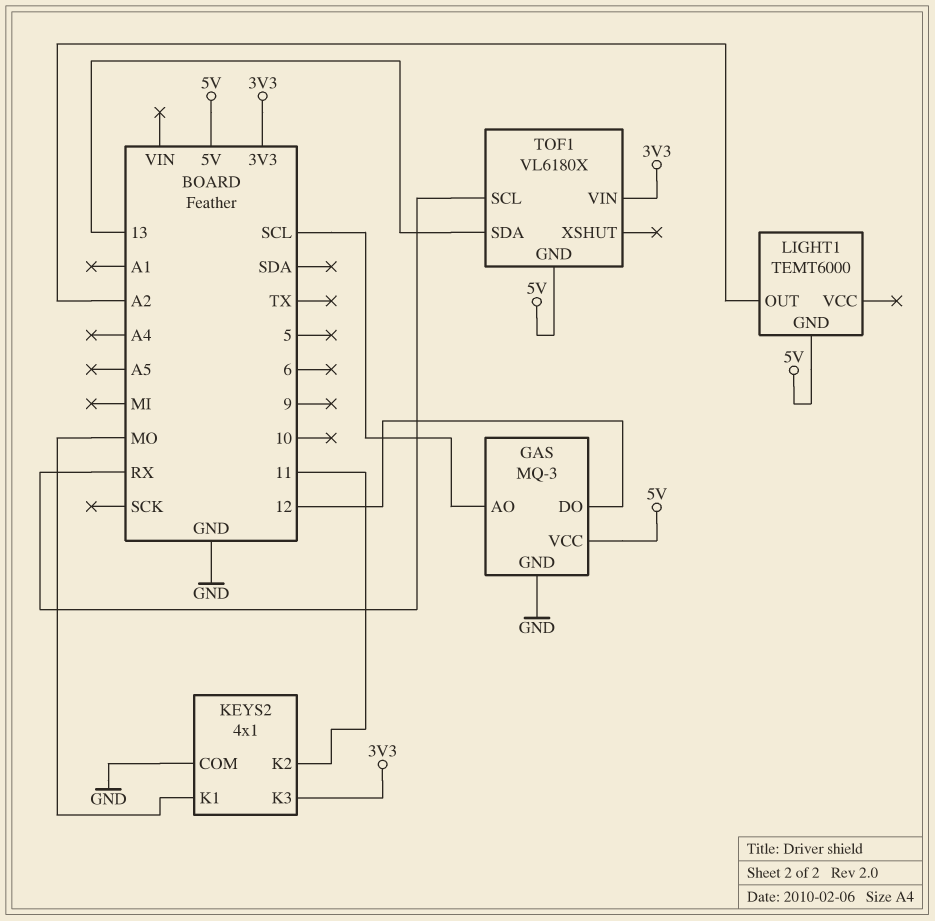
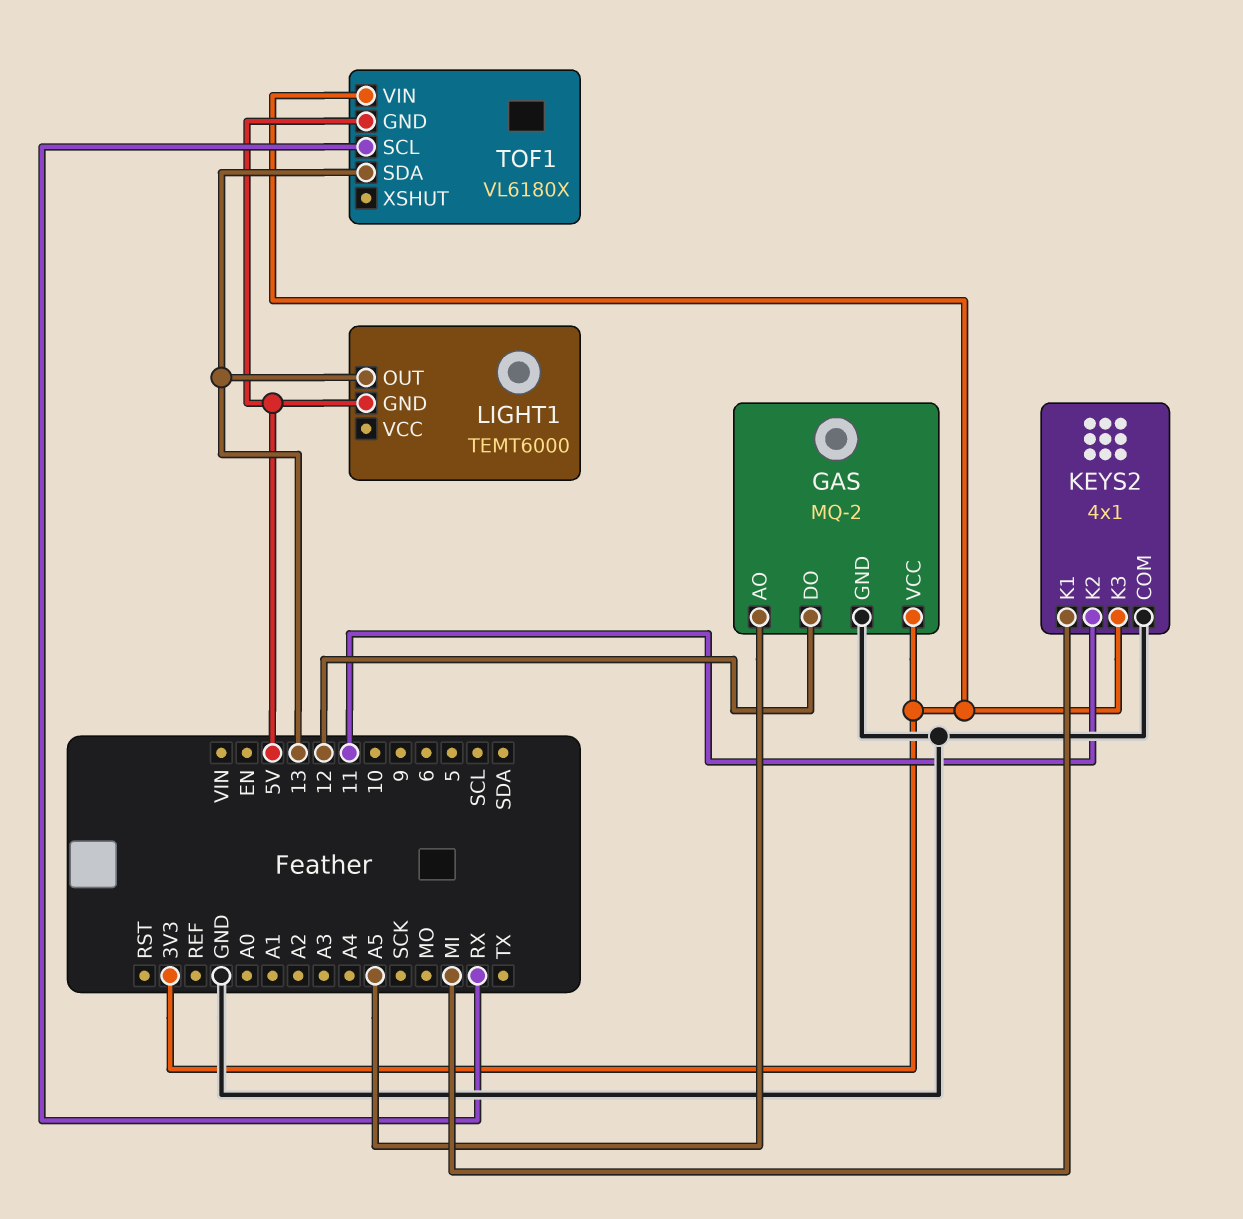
GAS: MQ-3 -> MQ-2
GAS pin AO: SCL -> A5
GAS pin VCC: 5V -> 3V3
KEYS2 pin K1: MO -> MI
LIGHT1 pin OUT: A2 -> 13

